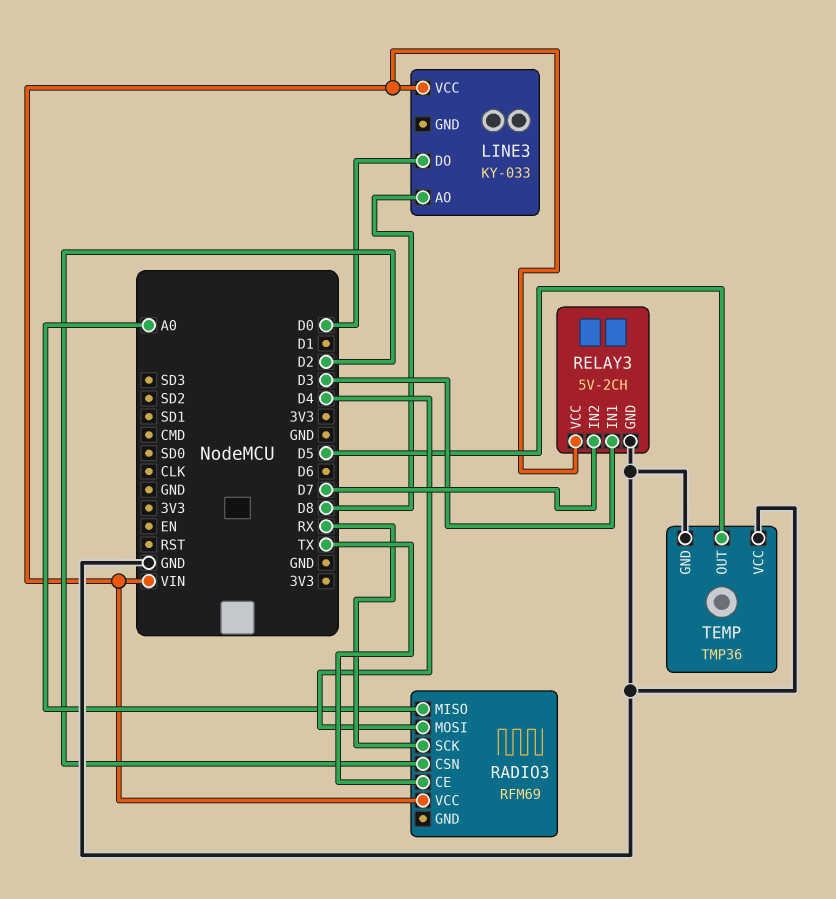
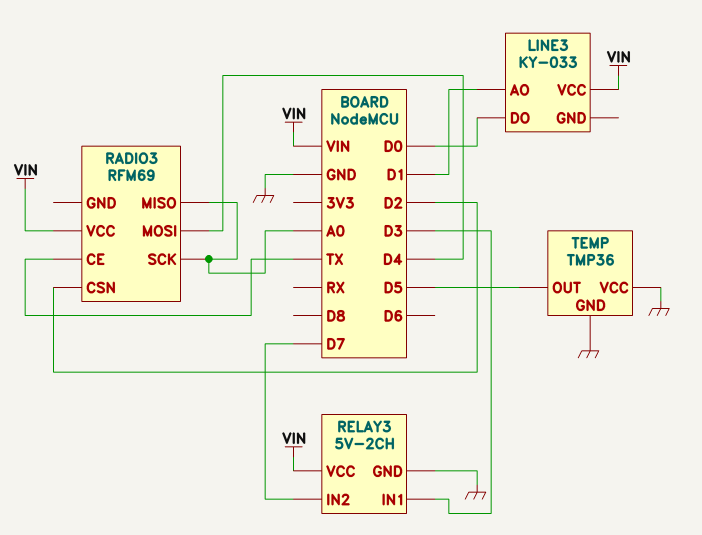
LINE3 pin AO: D8 -> D1
RADIO3 pin SCK: RX -> A0

